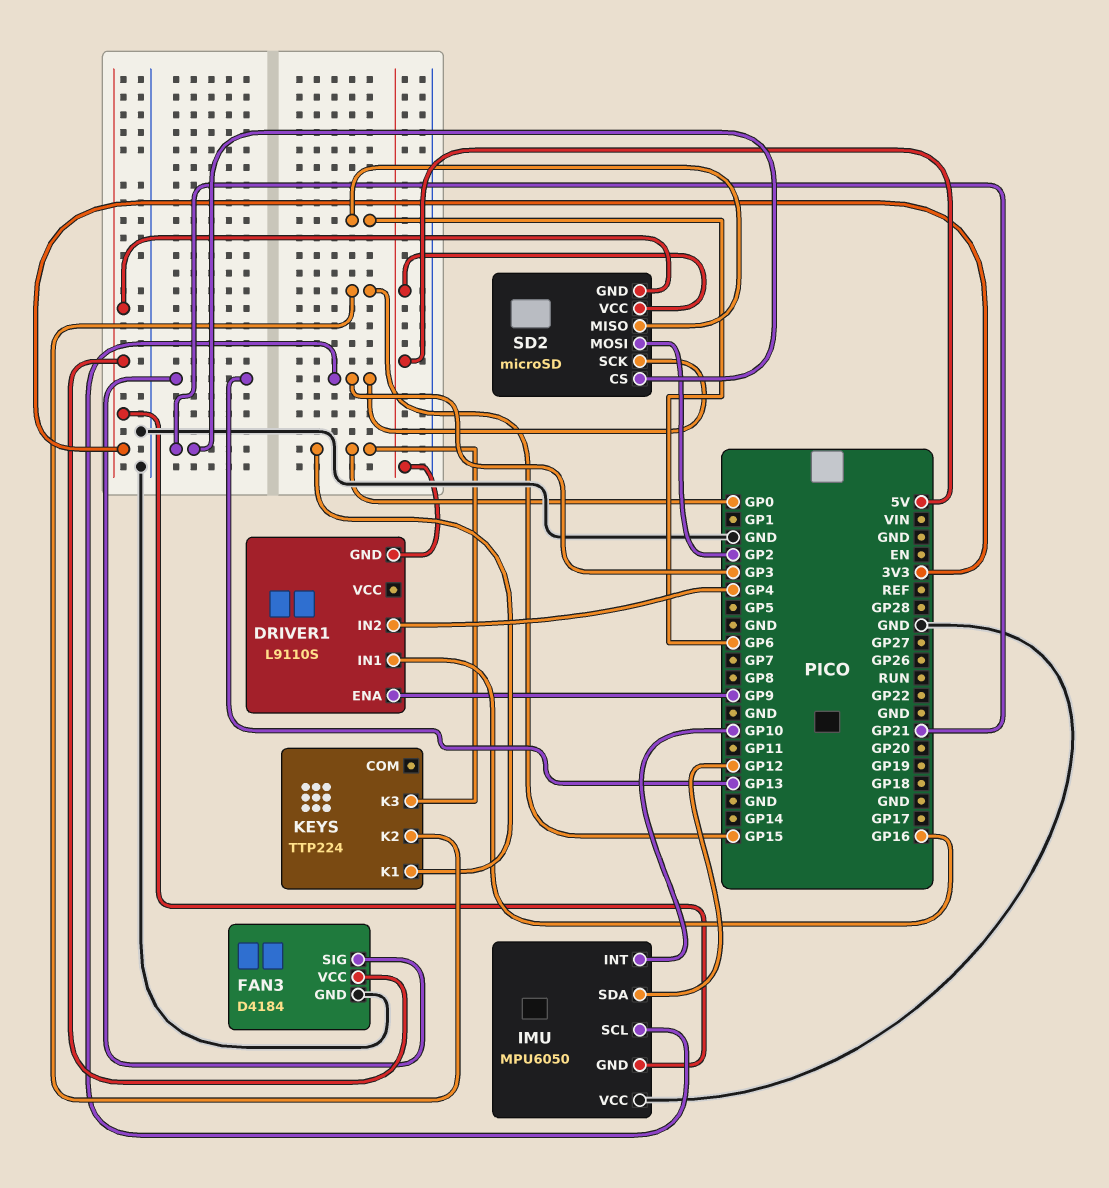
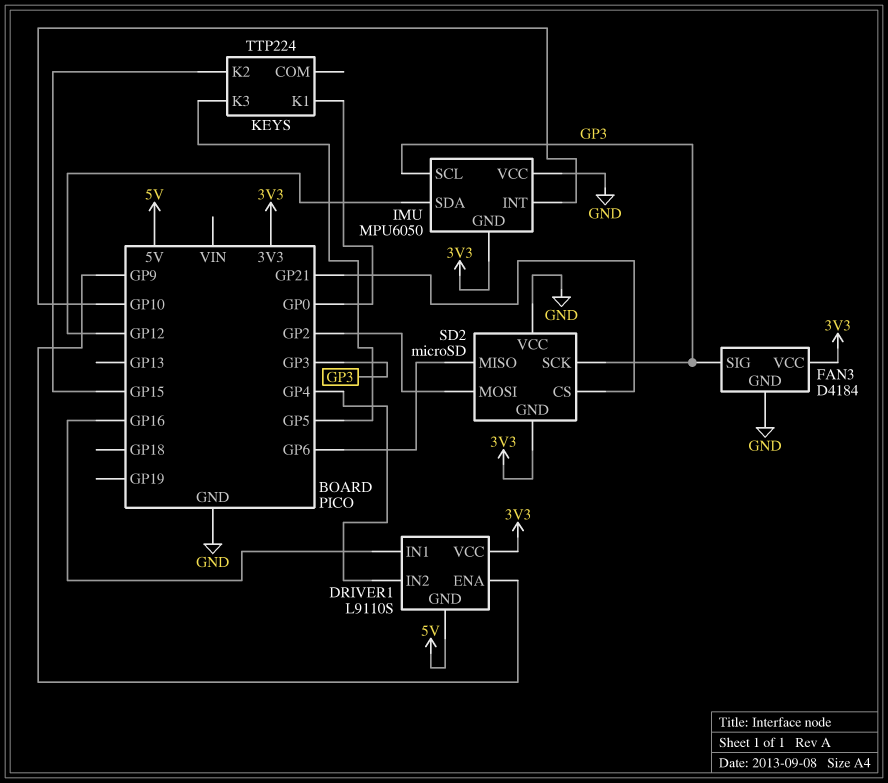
DRIVER1 pin VCC: none -> 3V3
FAN3 pin SIG: GP13 -> GP3
KEYS pin K3: GP0 -> GP5
SD2 pin VCC: 5V -> GND

